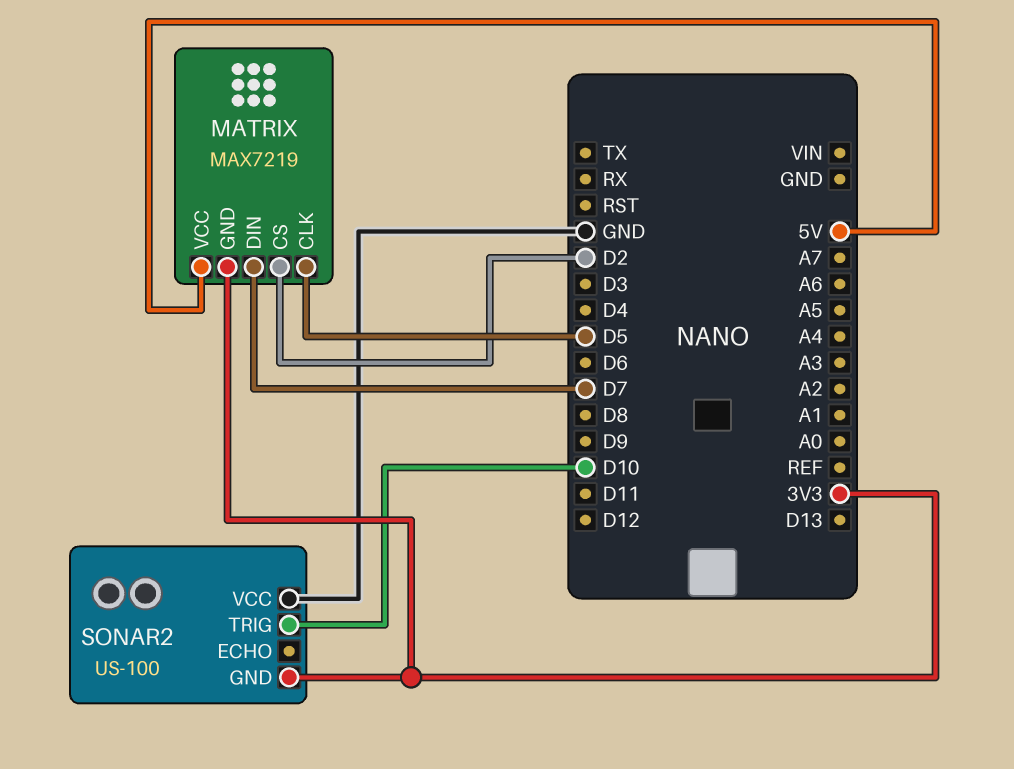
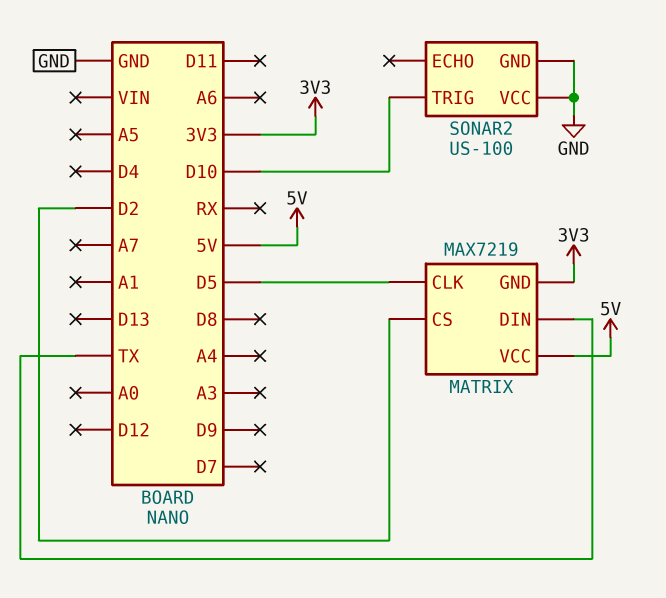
MATRIX pin DIN: D7 -> TX
SONAR2 pin GND: 3V3 -> GND

